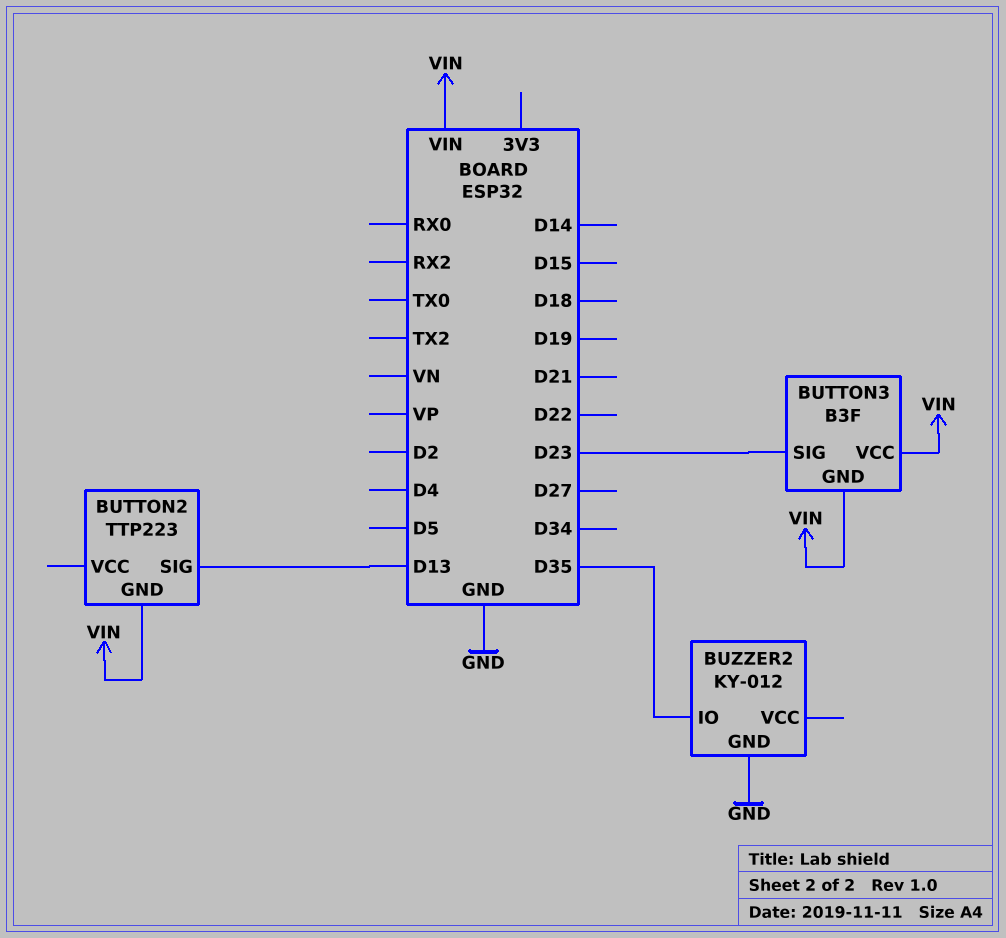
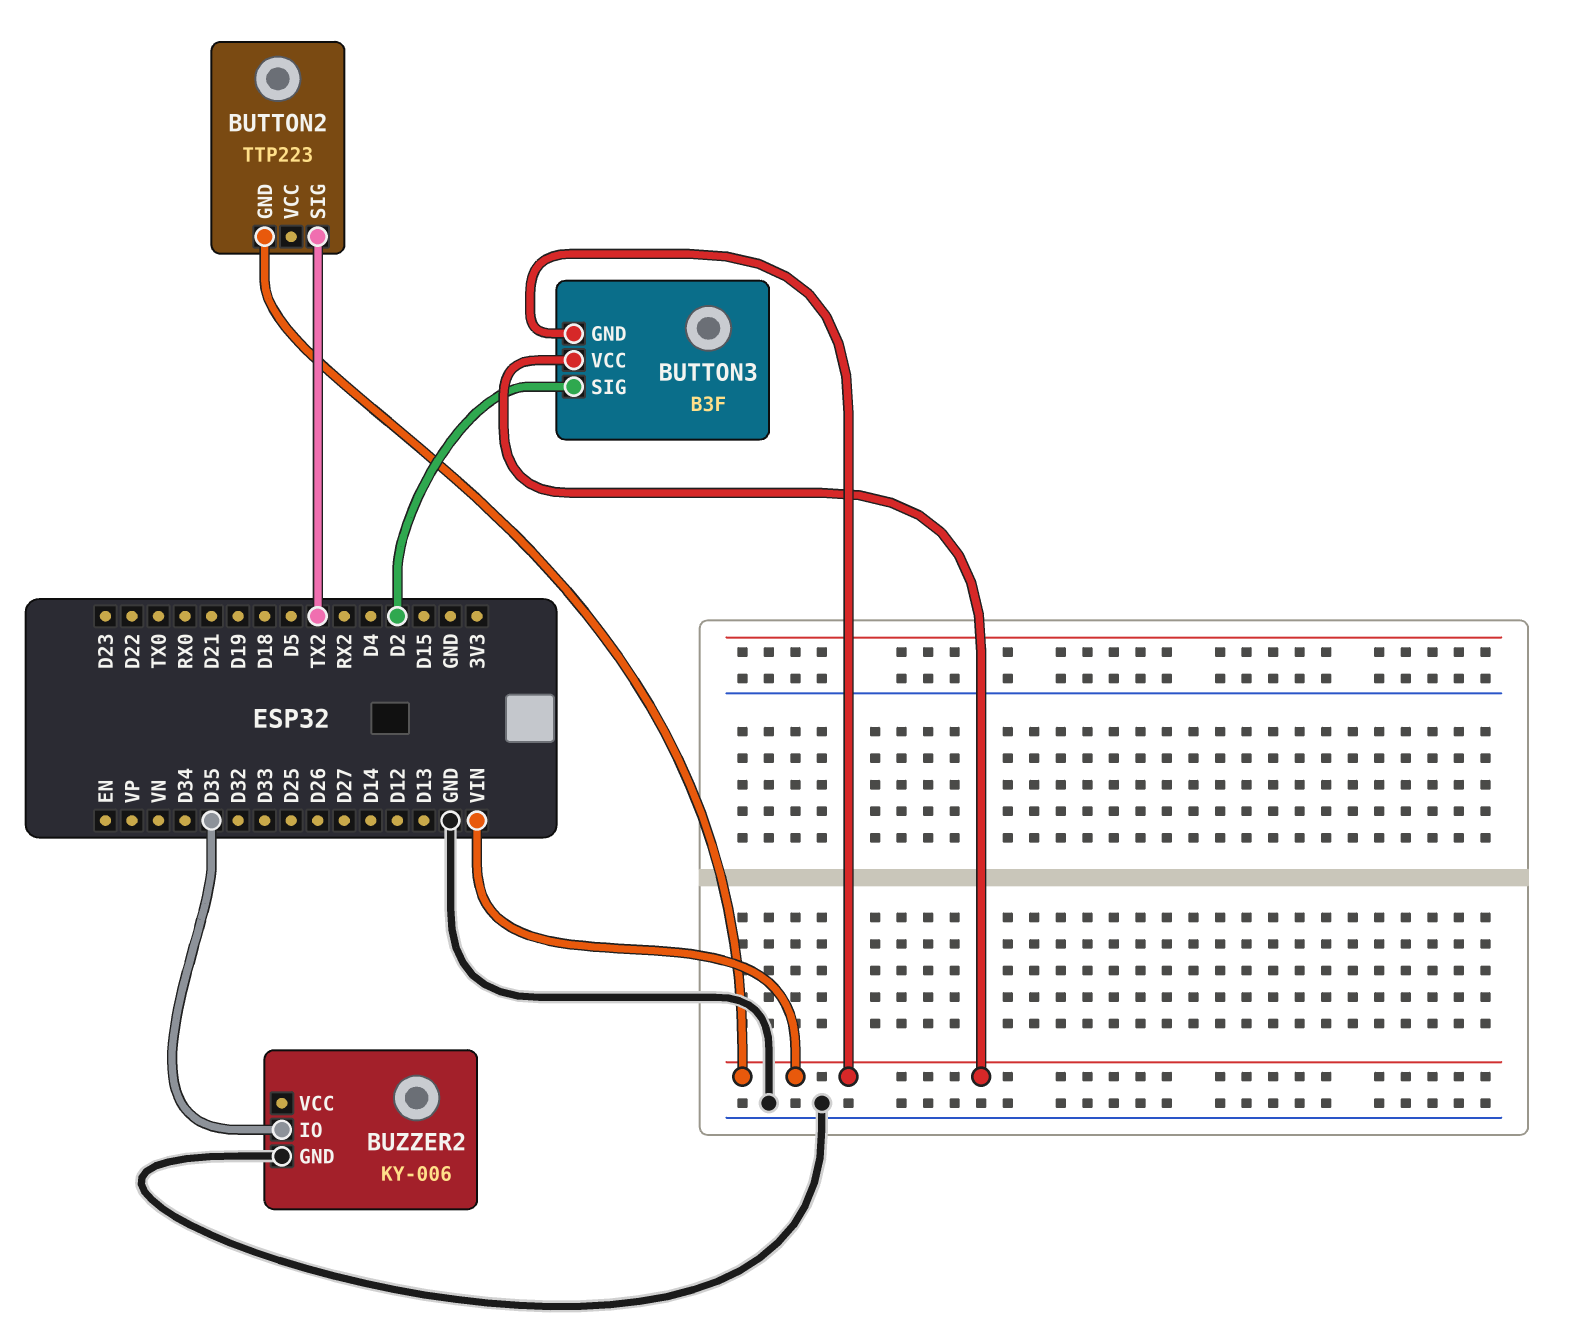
BUTTON2 pin SIG: D13 -> TX2
BUTTON3 pin SIG: D23 -> D2
BUZZER2: KY-012 -> KY-006

